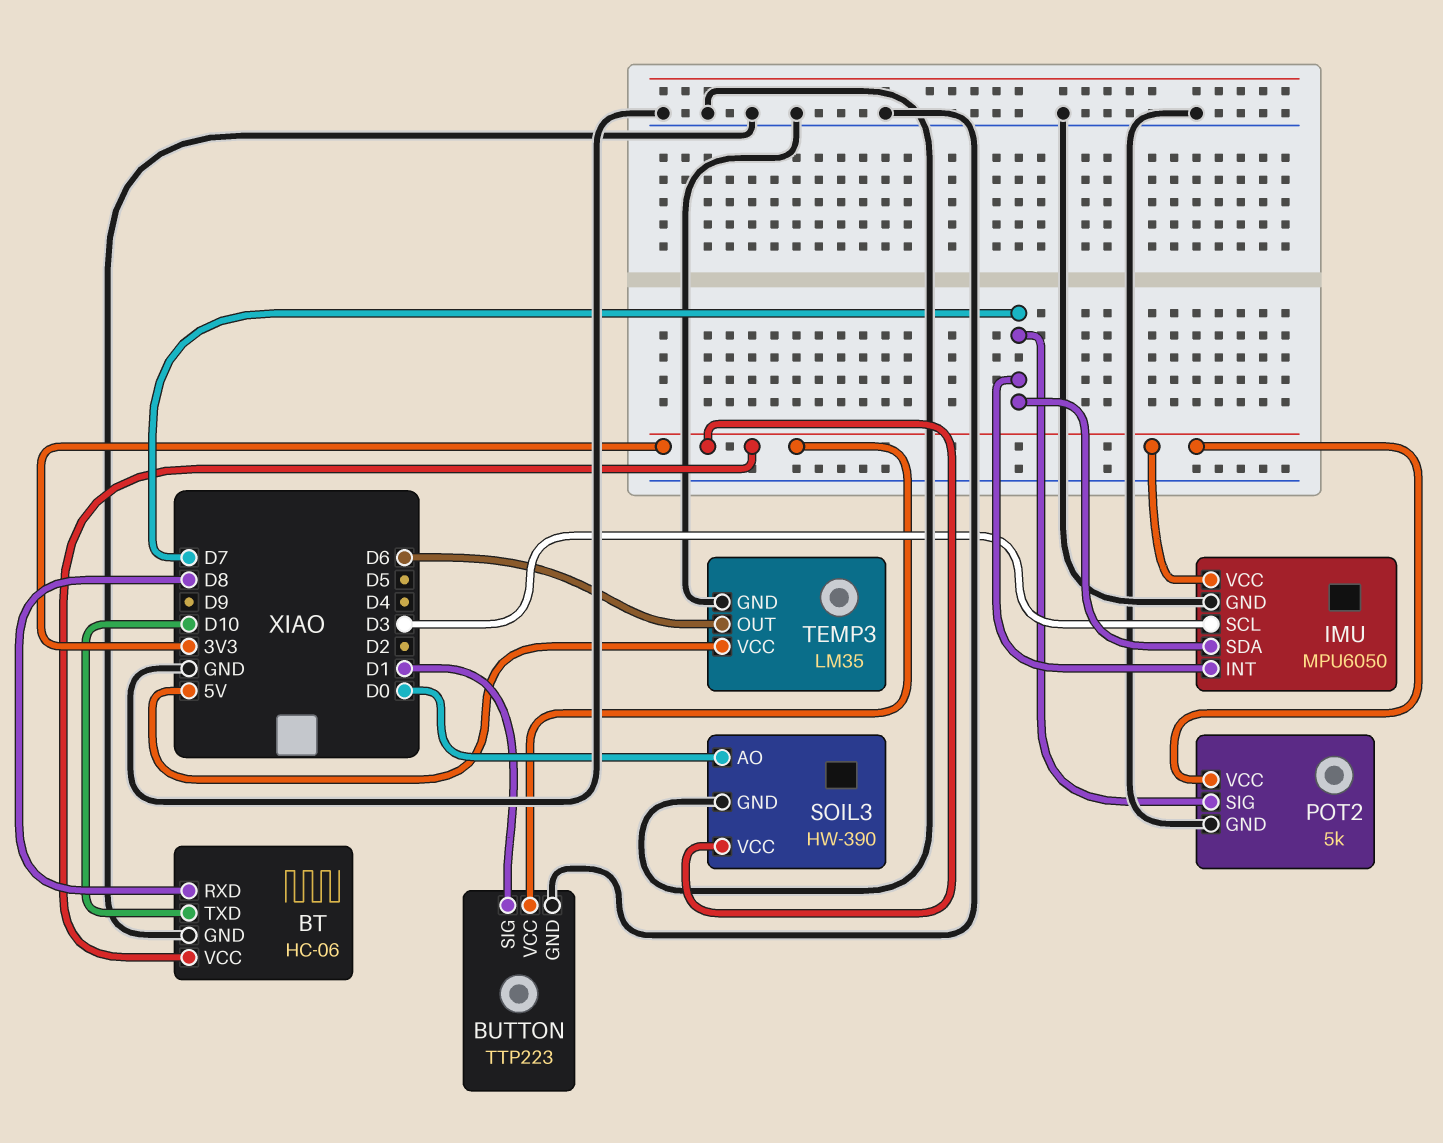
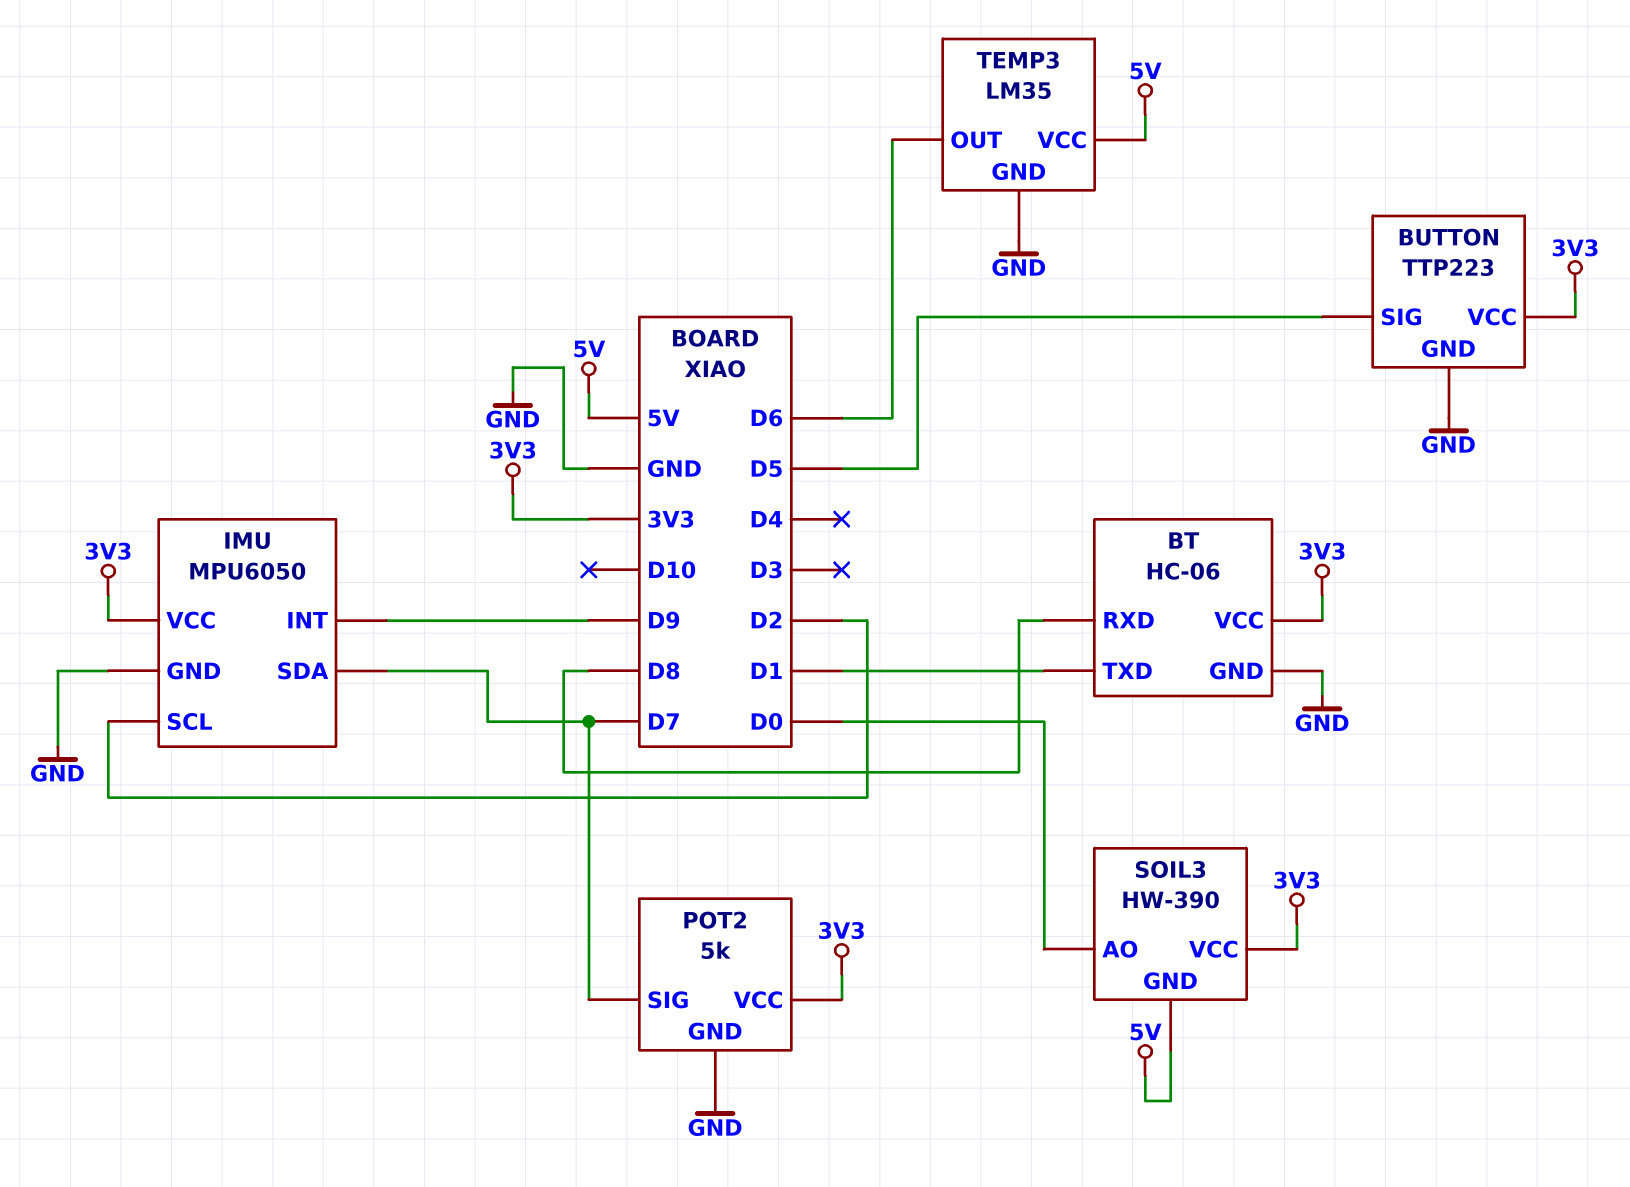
BT pin TXD: D10 -> D1
BUTTON pin SIG: D1 -> D5
IMU pin INT: D7 -> D9
IMU pin SCL: D3 -> D2
SOIL3 pin GND: GND -> 5V

